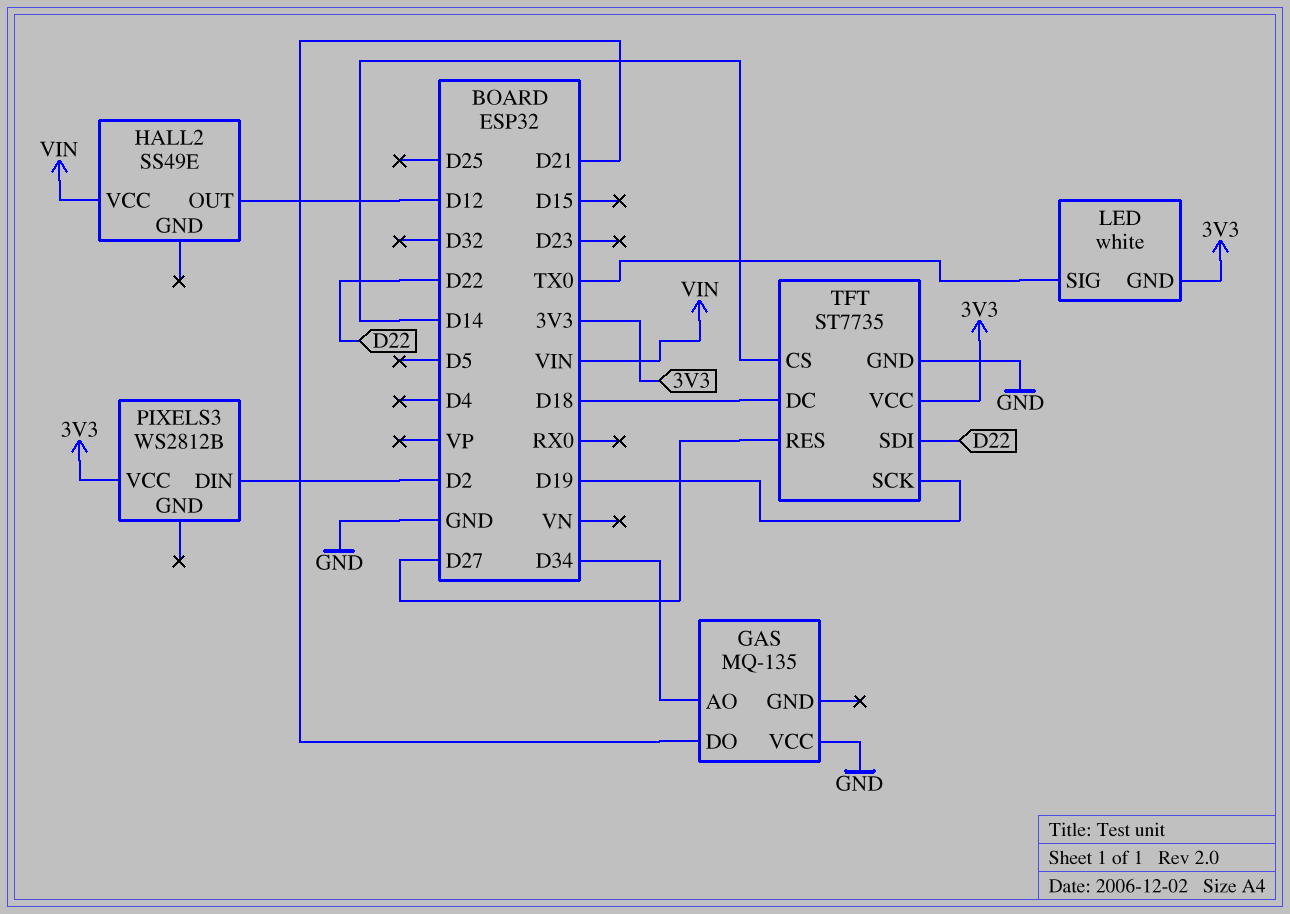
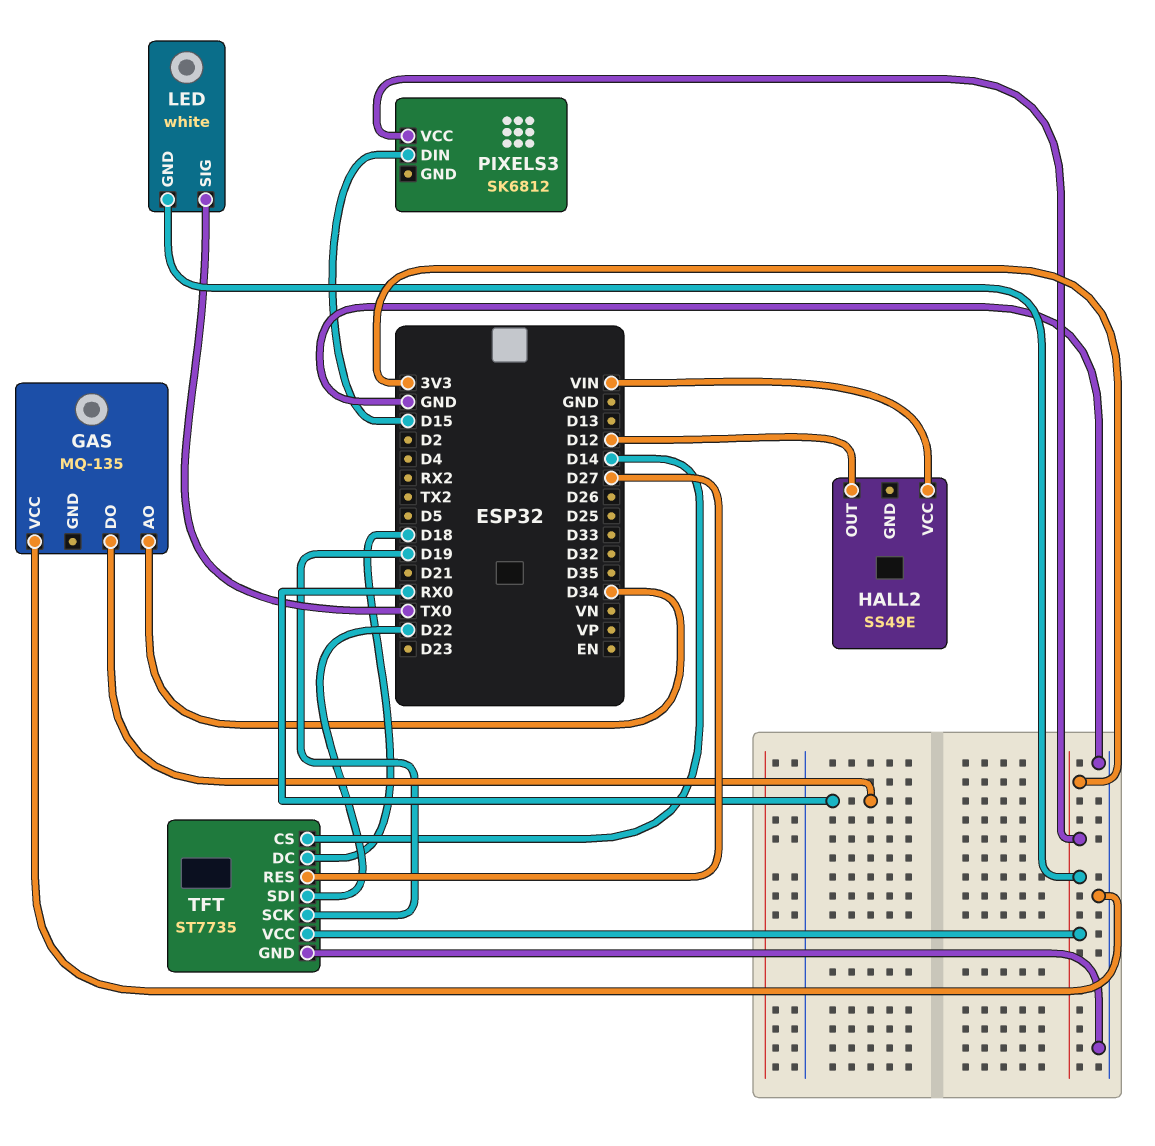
GAS pin DO: D21 -> RX0
PIXELS3: WS2812B -> SK6812
PIXELS3 pin DIN: D2 -> D15

